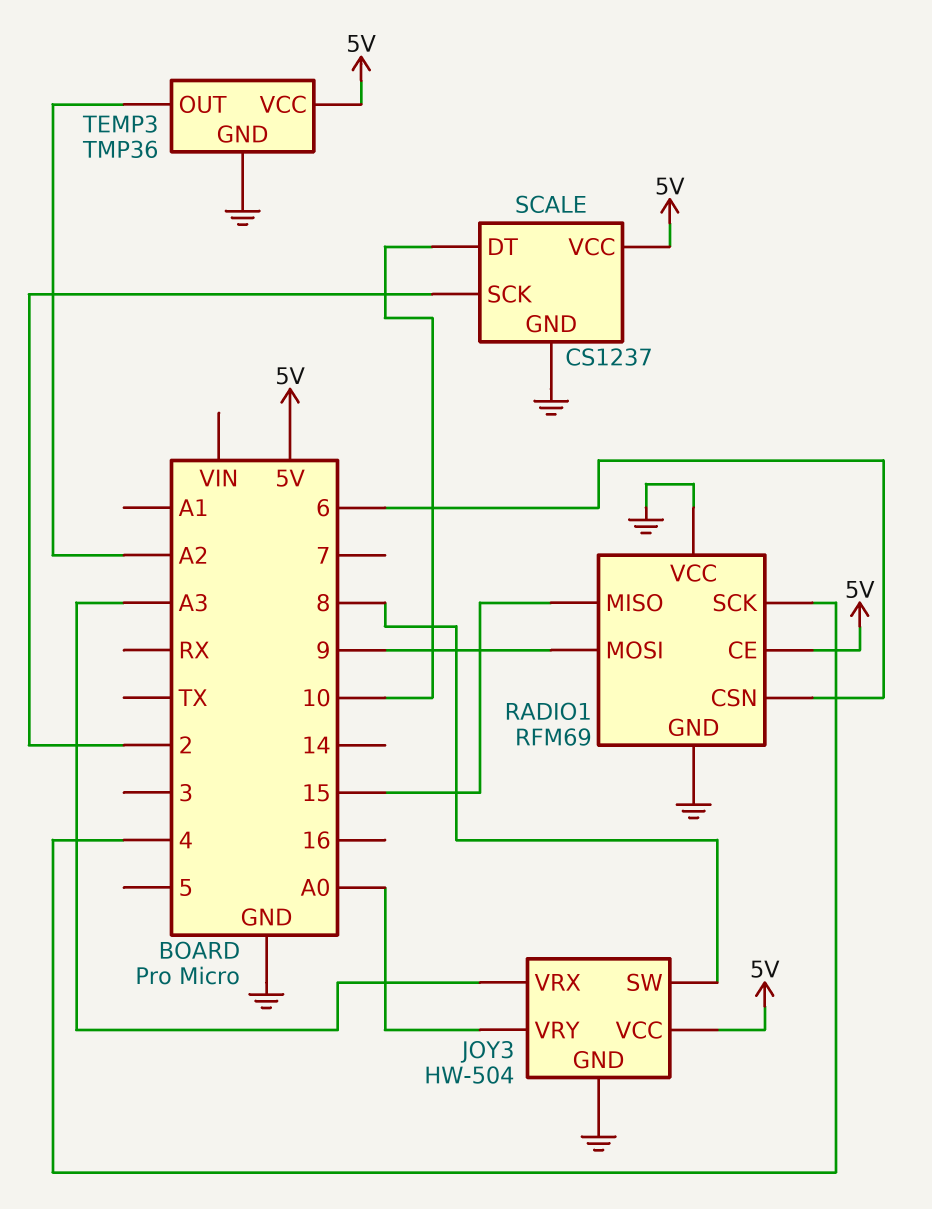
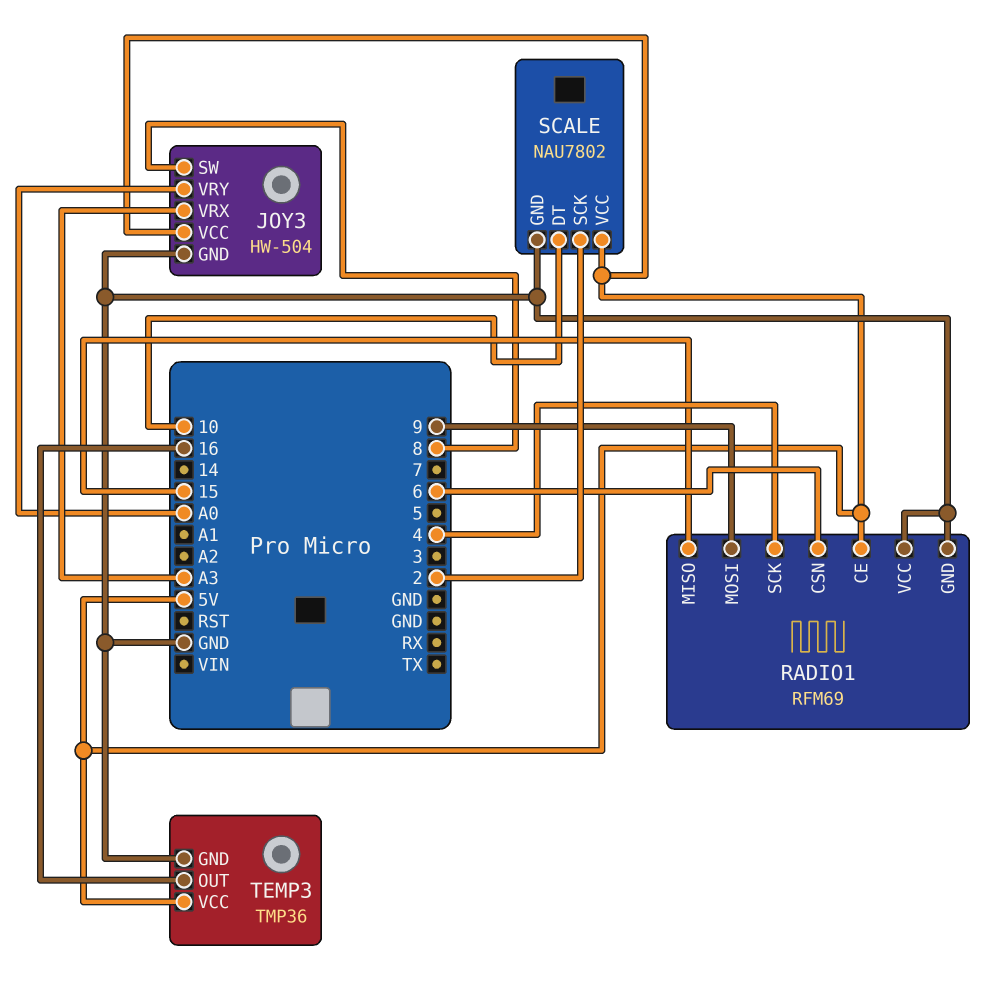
SCALE: CS1237 -> NAU7802
TEMP3 pin OUT: A2 -> 16

